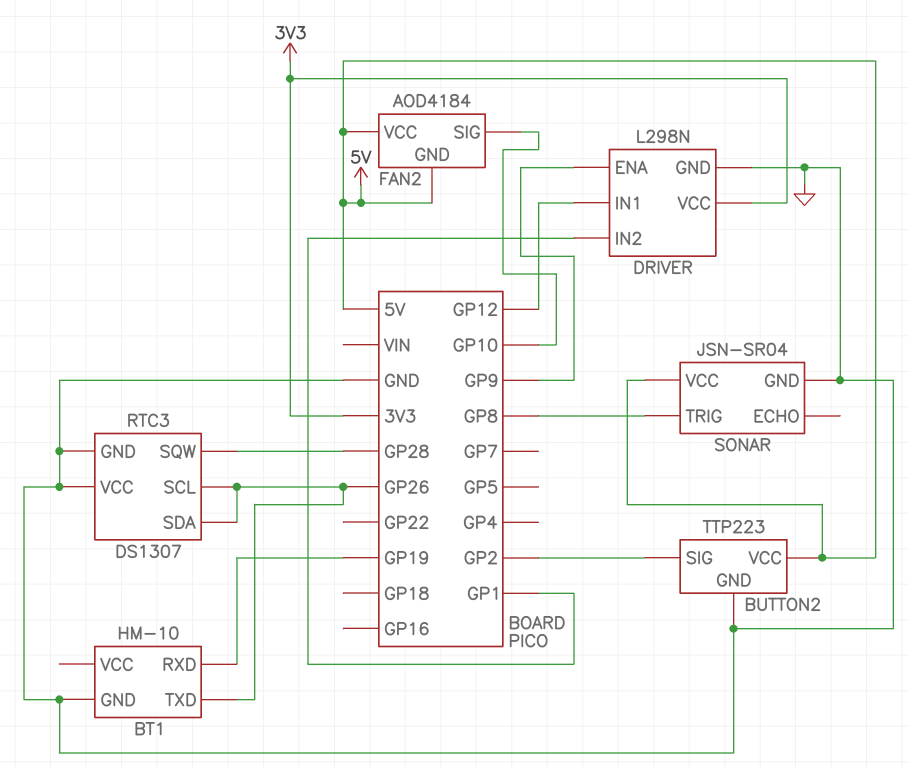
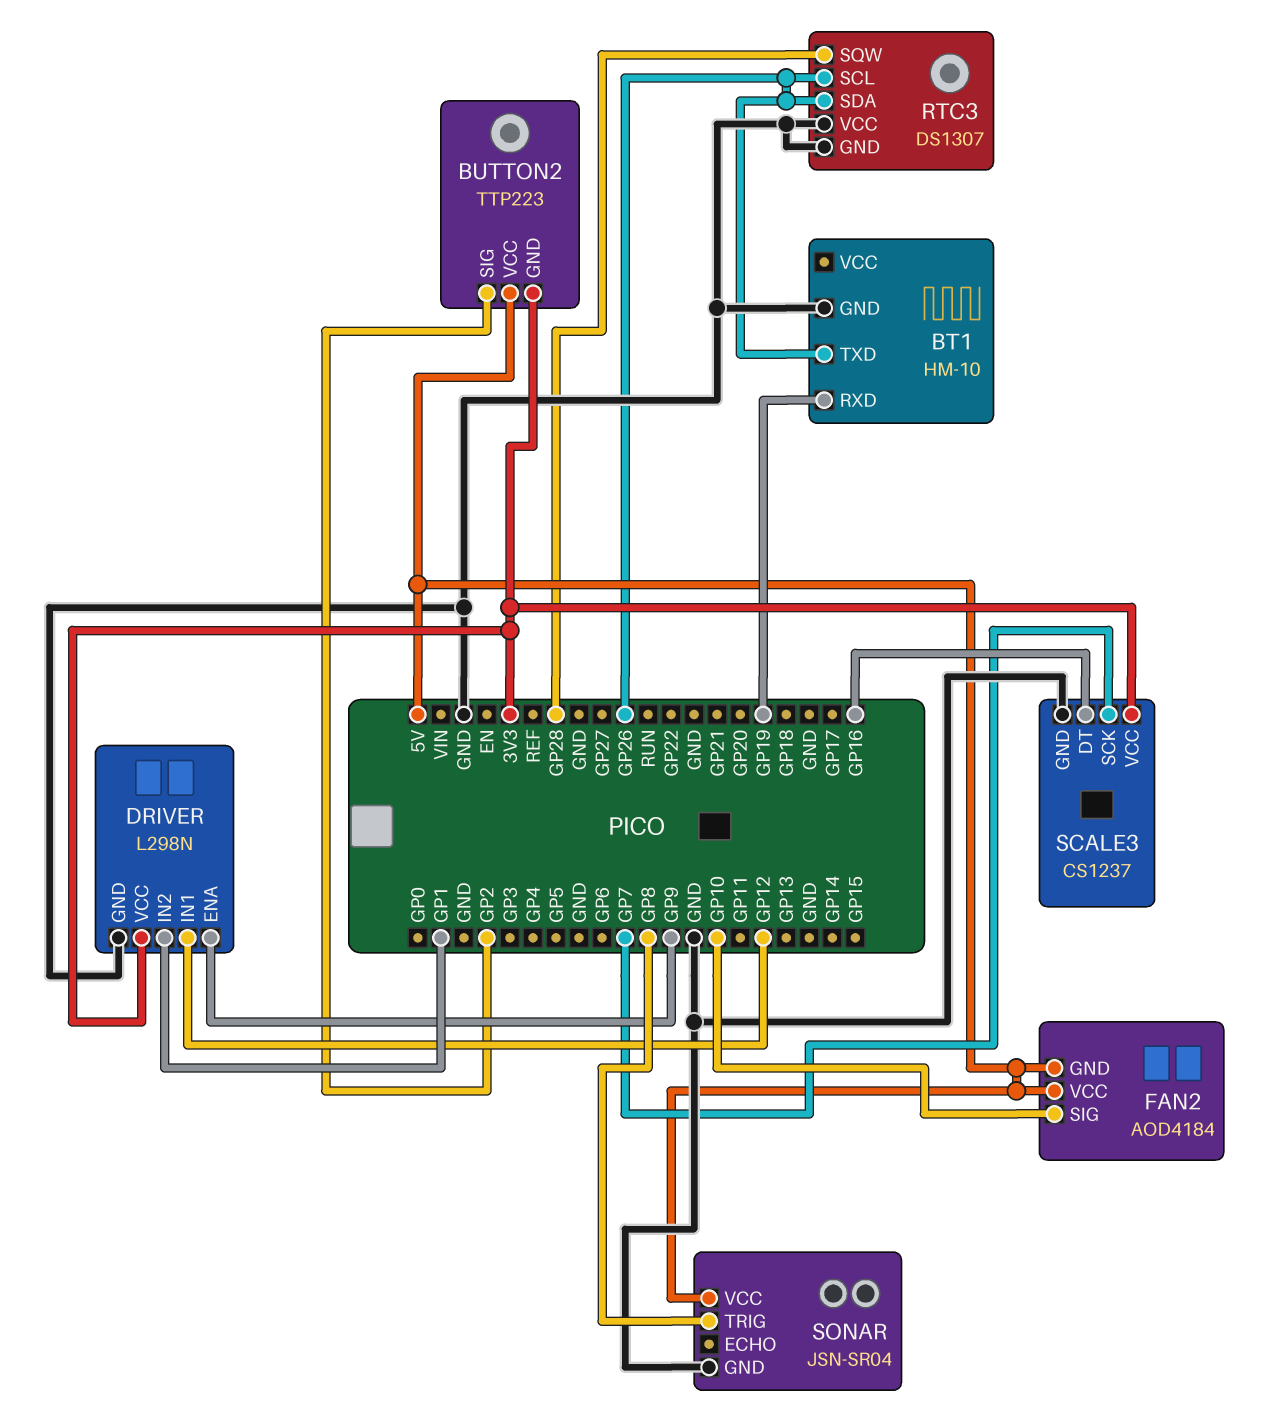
BUTTON2 pin GND: GND -> 3V3
SCALE3: none -> CS1237
SCALE3 pin DT: none -> GP16
SCALE3 pin GND: none -> GND
SCALE3 pin SCK: none -> GP7
SCALE3 pin VCC: none -> 3V3

